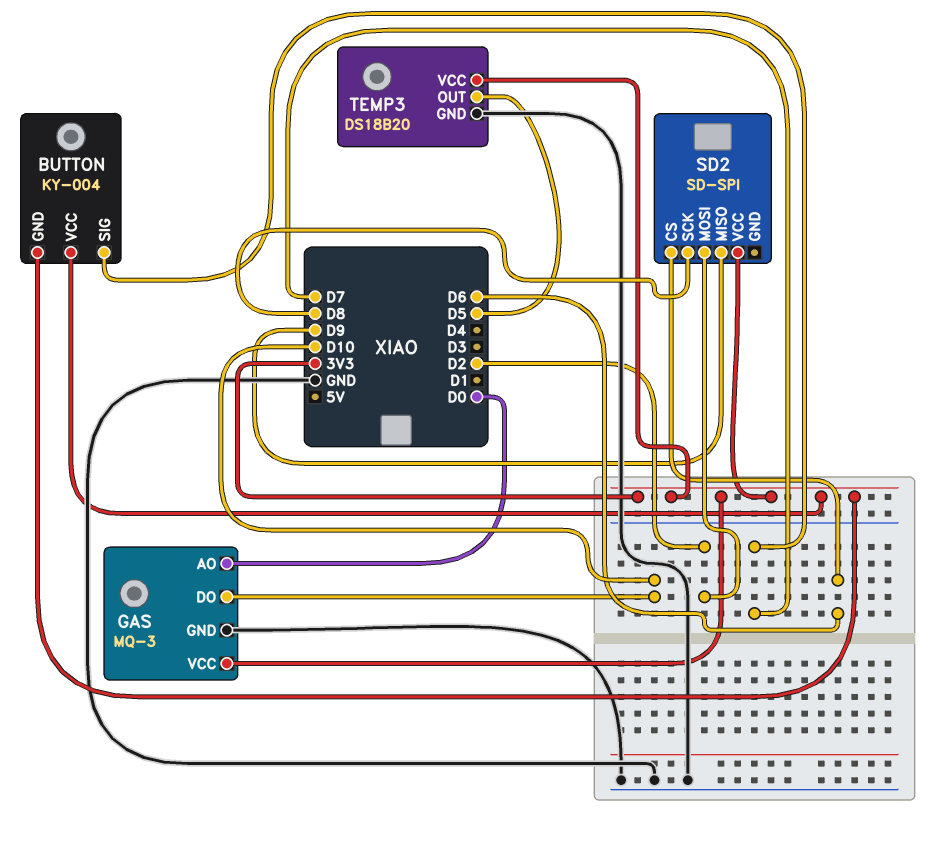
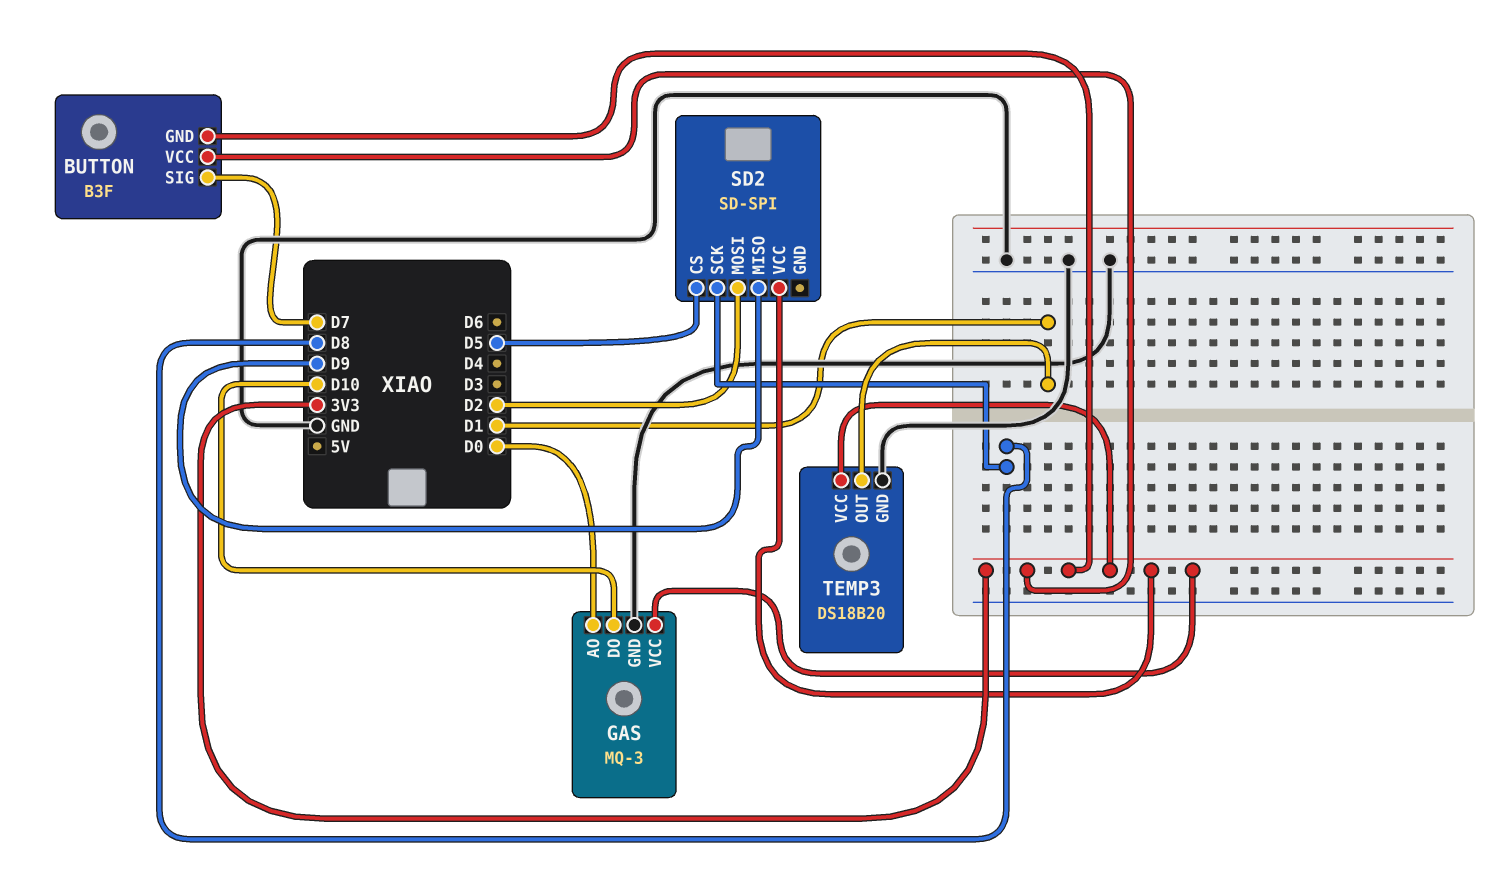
BUTTON: KY-004 -> B3F
SD2 pin CS: D6 -> D5
TEMP3 pin OUT: D5 -> D1

